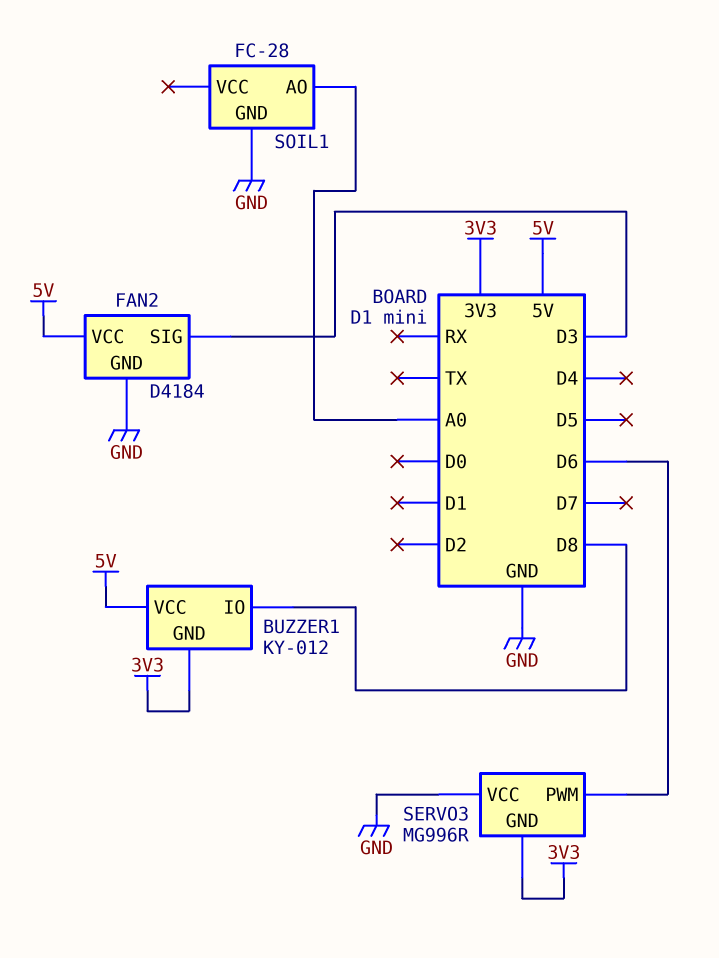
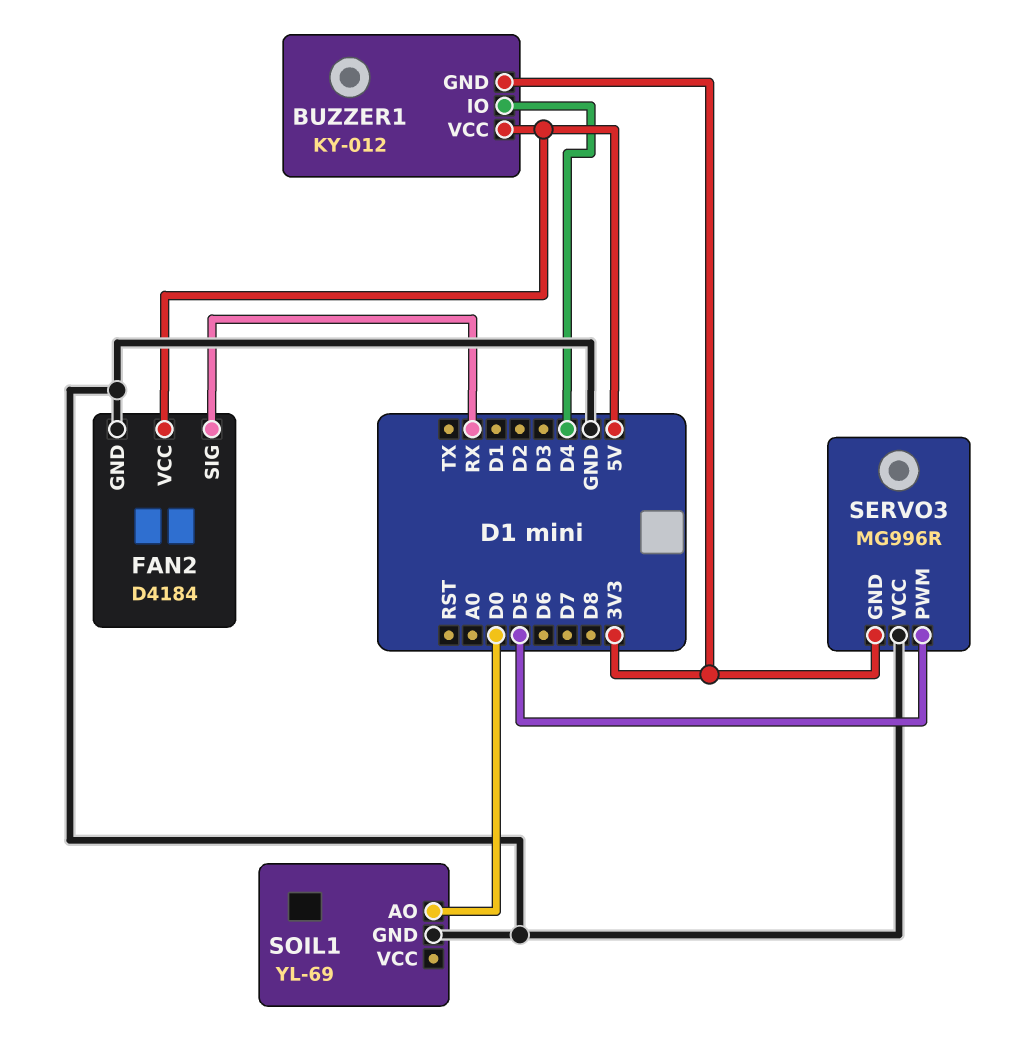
BUZZER1 pin IO: D8 -> D4
FAN2 pin SIG: D3 -> RX
SERVO3 pin PWM: D6 -> D5
SOIL1: FC-28 -> YL-69
SOIL1 pin AO: A0 -> D0

